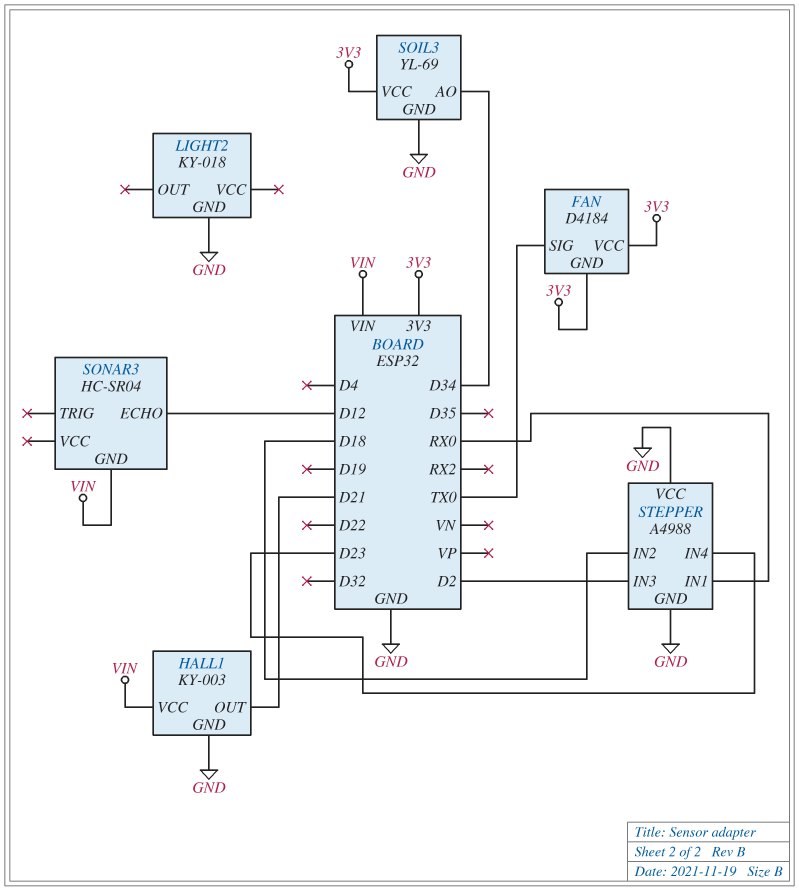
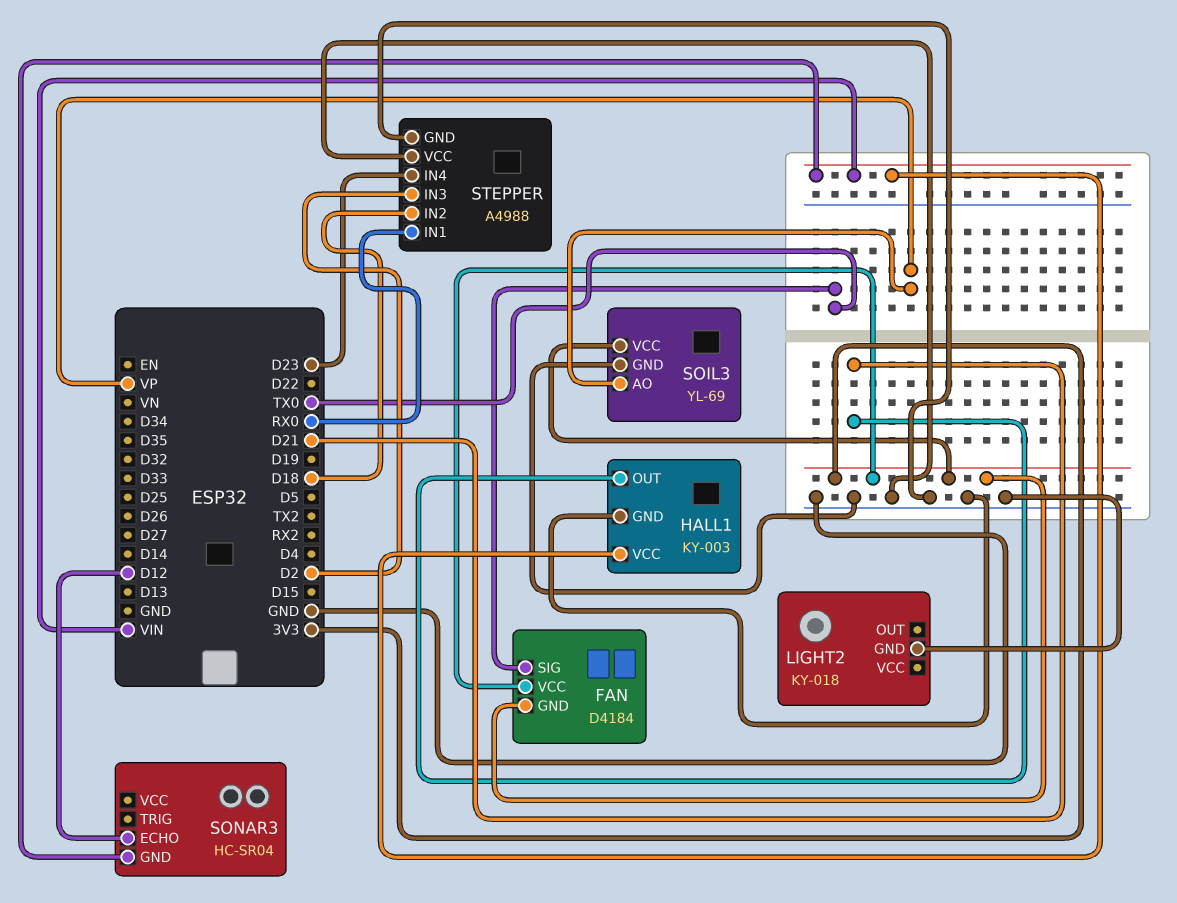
SOIL3 pin AO: D34 -> VP

